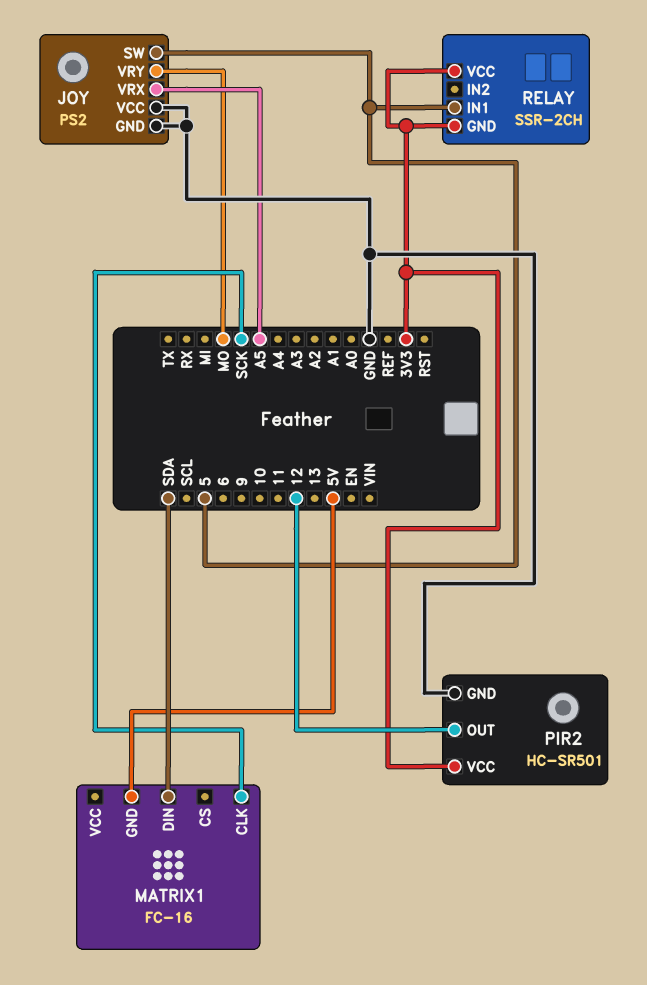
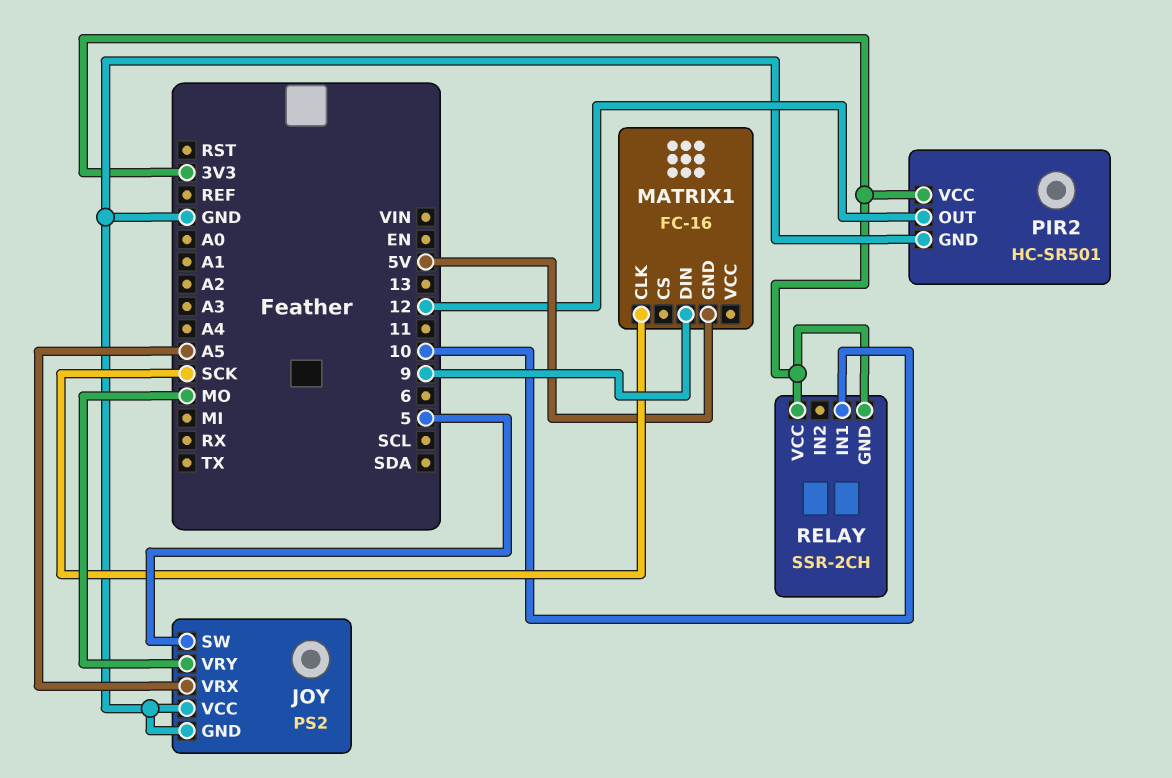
MATRIX1 pin DIN: SDA -> 9
RELAY pin IN1: 5 -> 10

